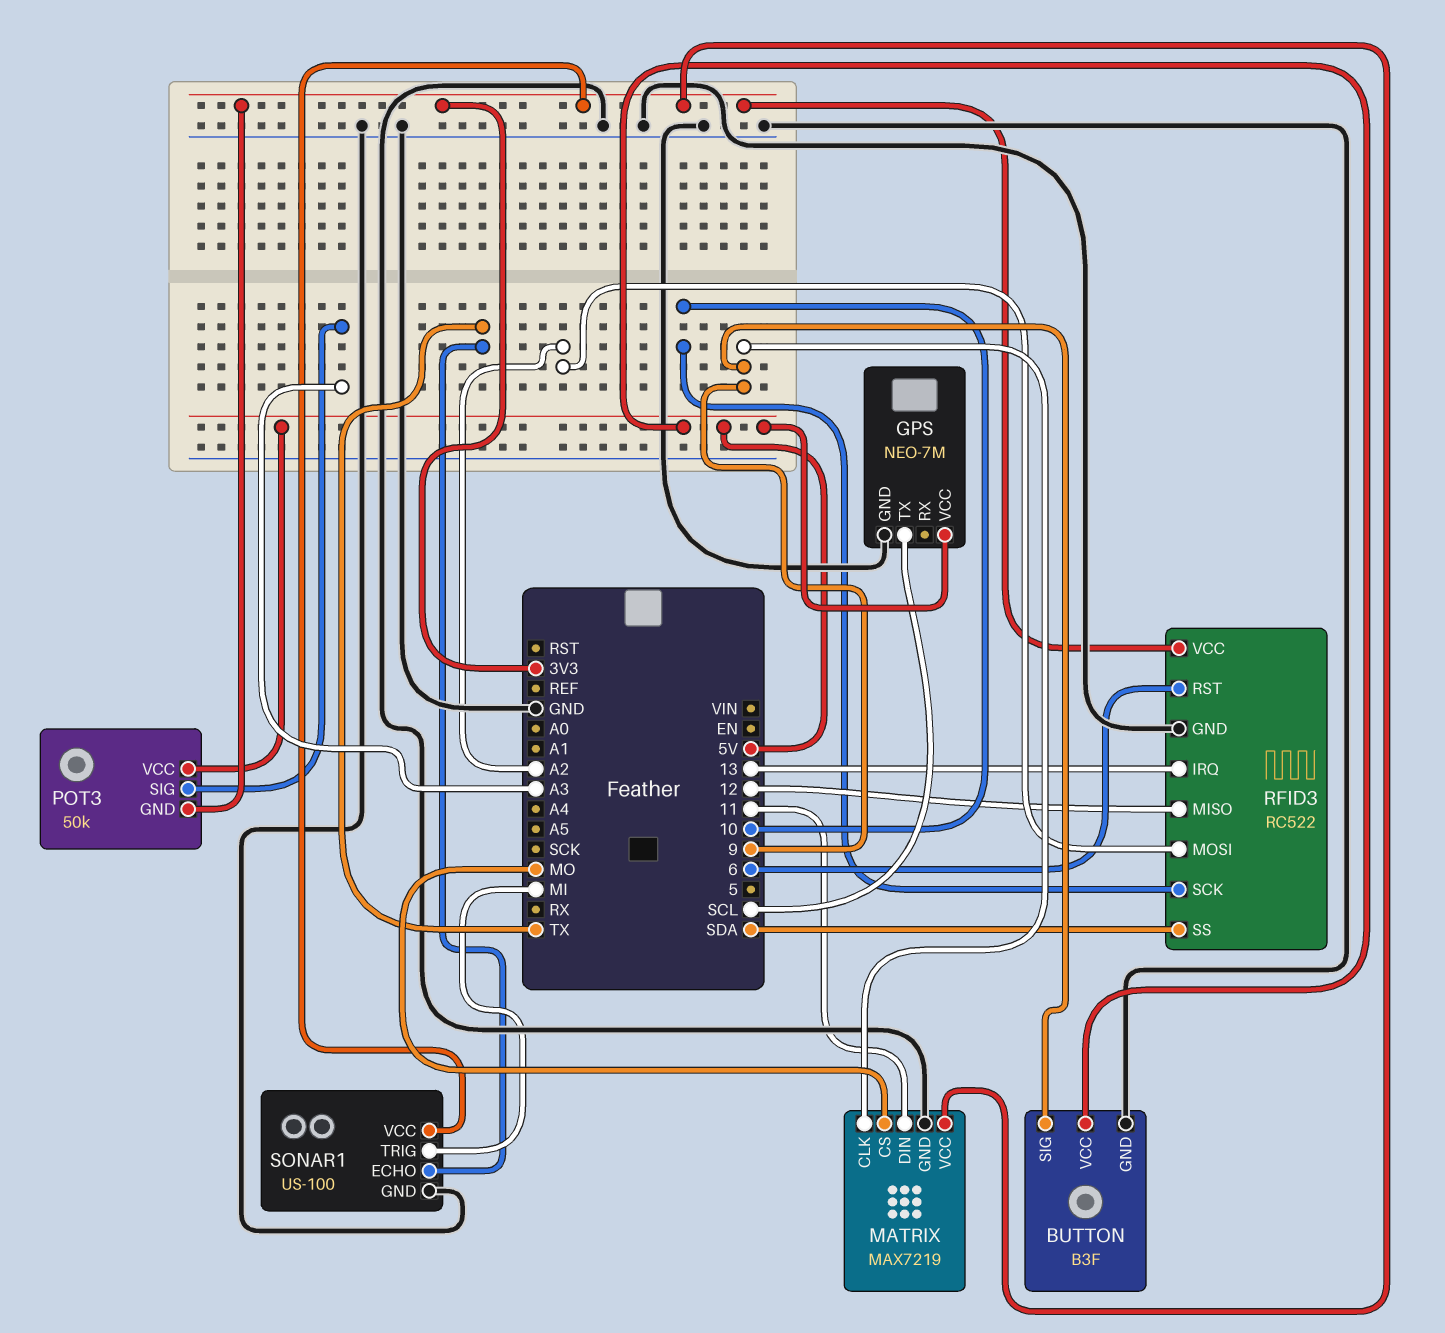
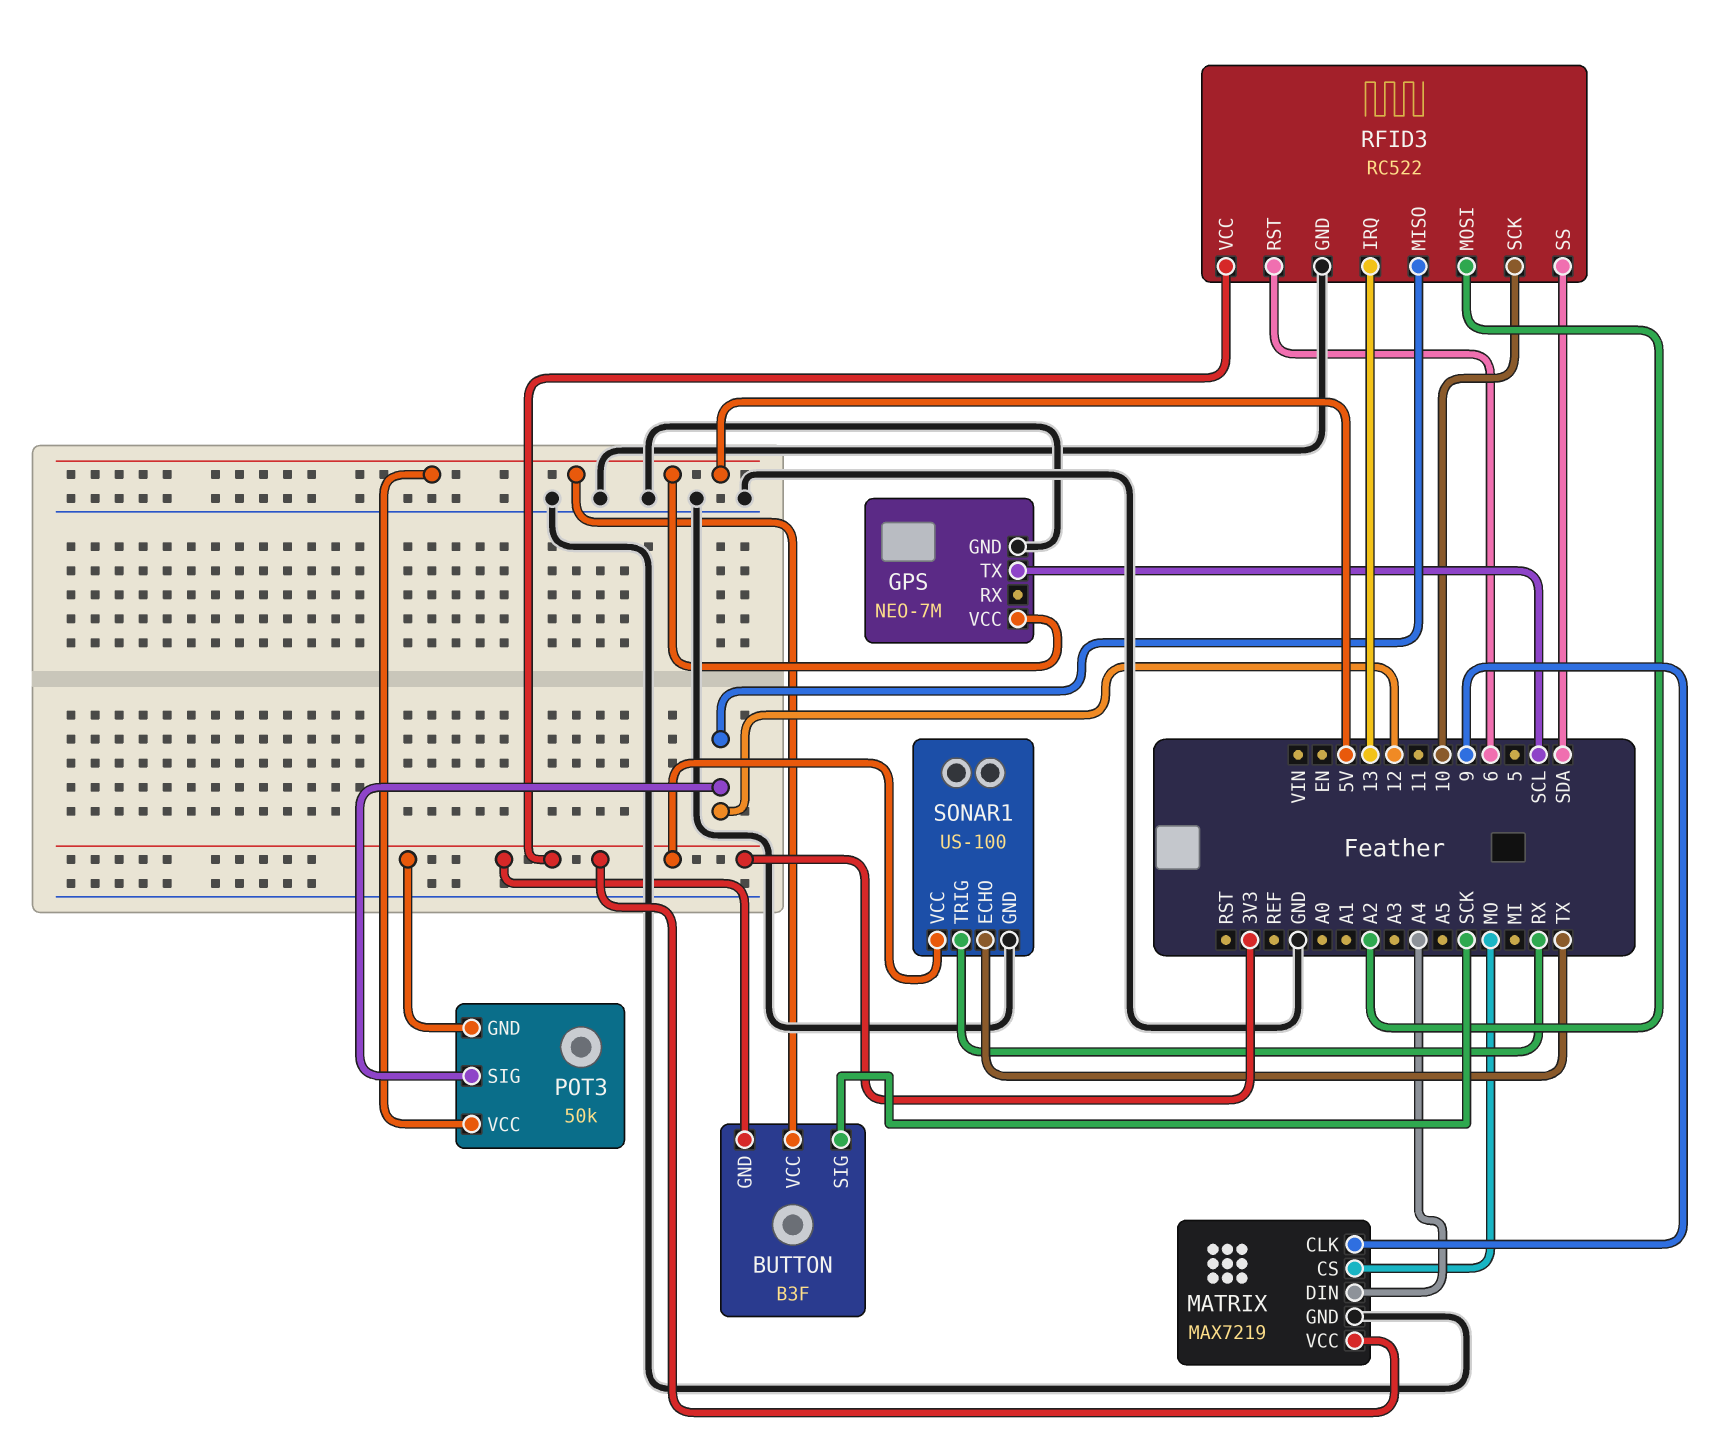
BUTTON pin GND: GND -> 3V3
BUTTON pin SIG: 9 -> SCK
MATRIX pin DIN: 11 -> A4
POT3 pin SIG: A3 -> 12
SONAR1 pin TRIG: MI -> RX

